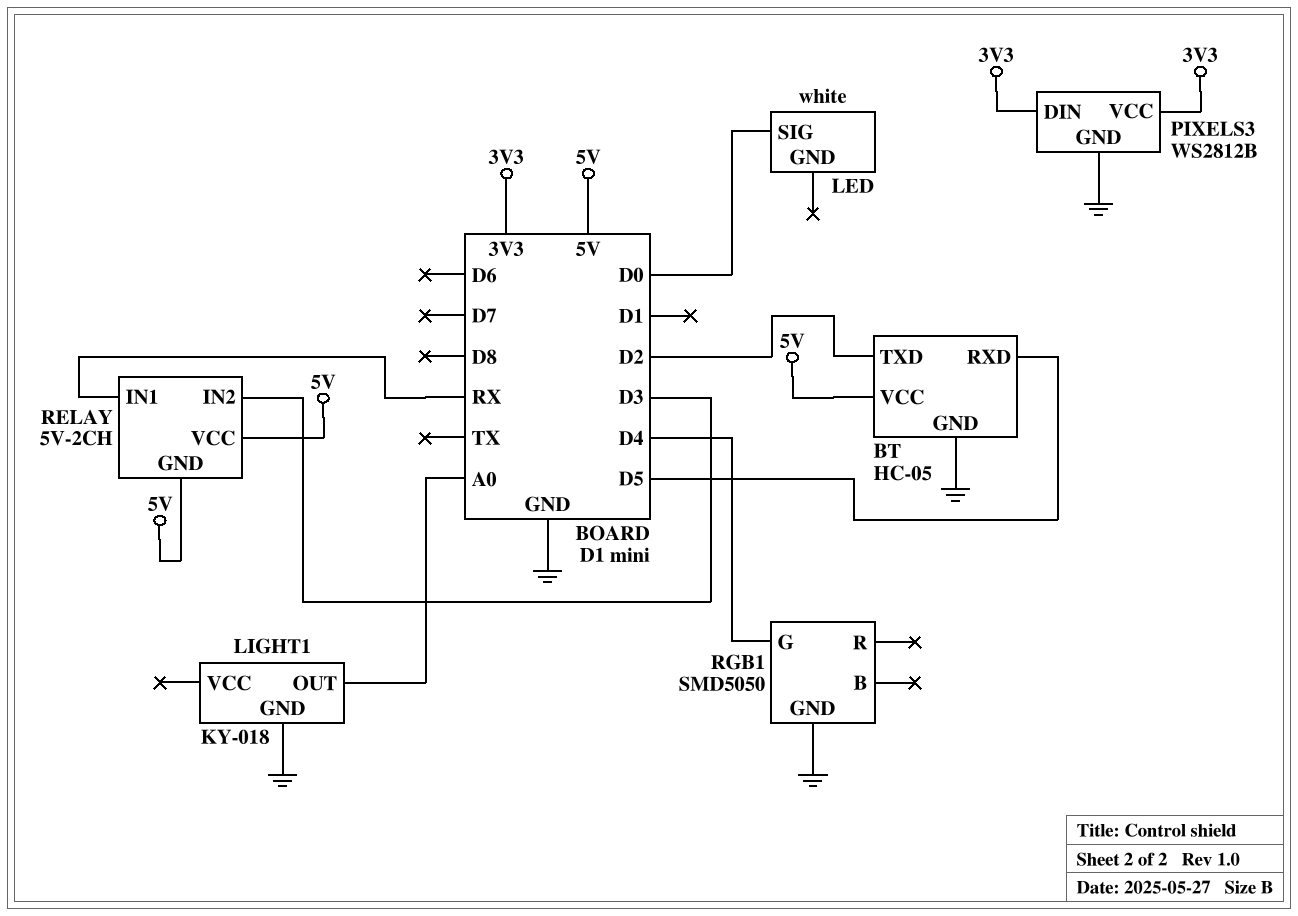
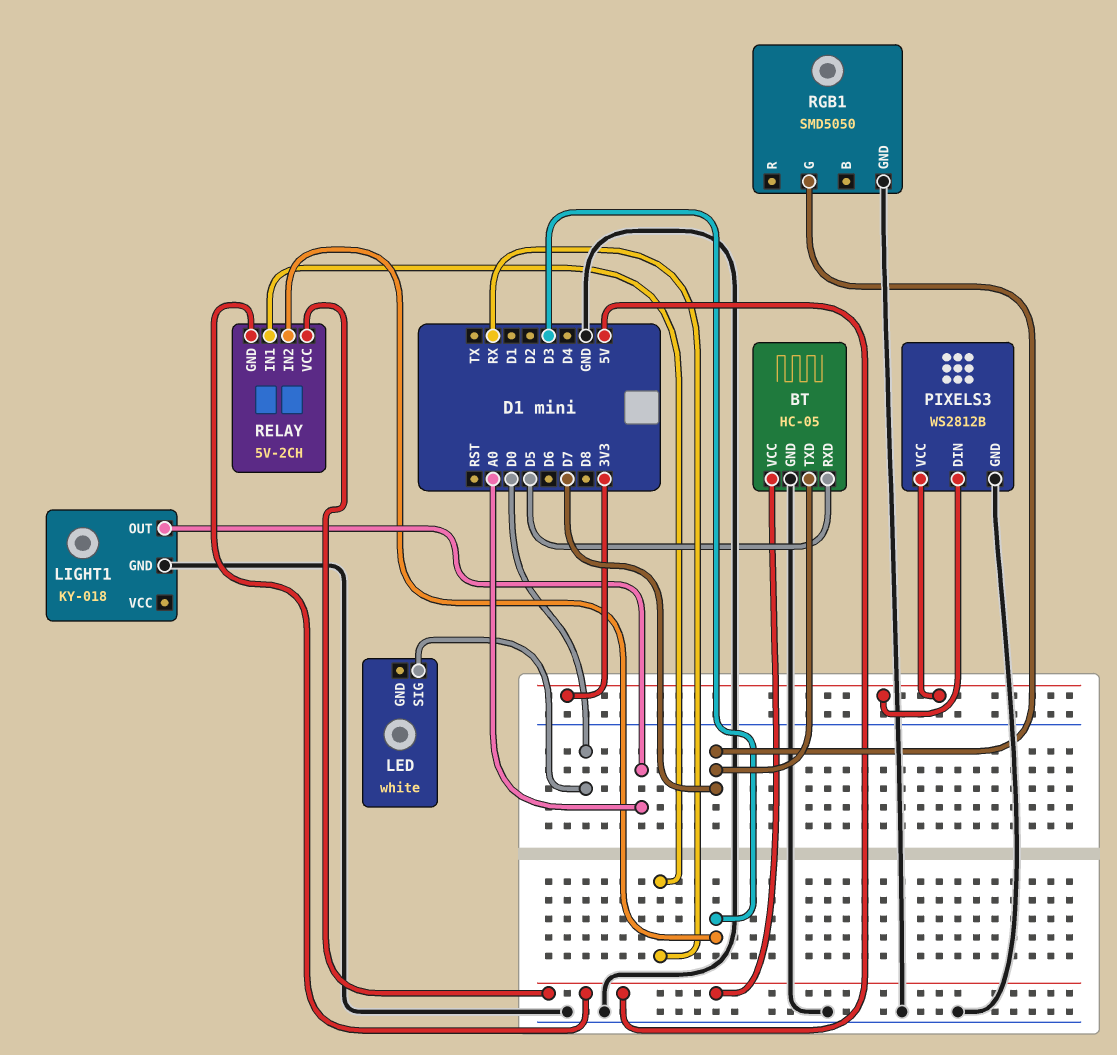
BT pin TXD: D2 -> D7
RGB1 pin G: D4 -> D7

